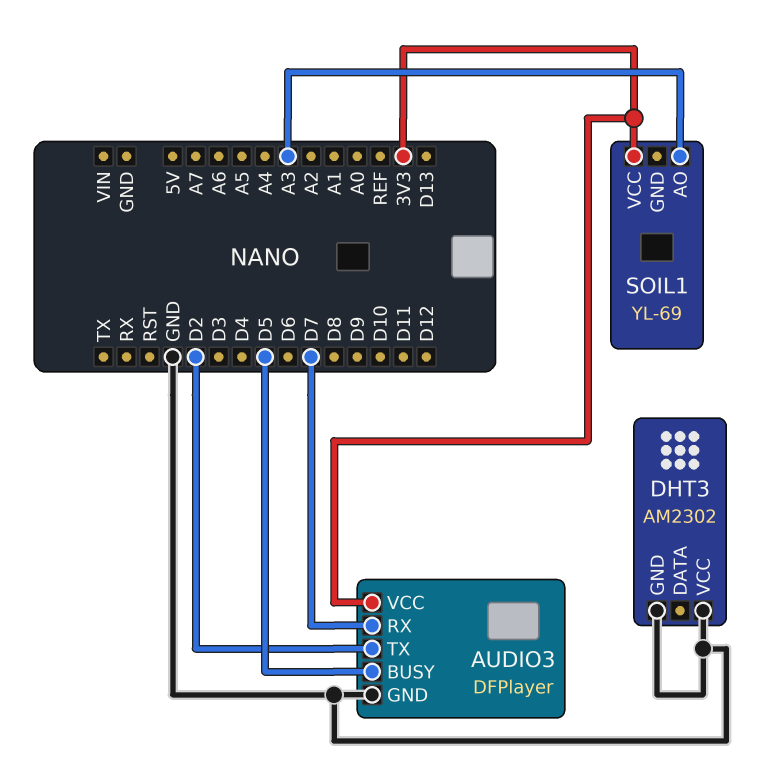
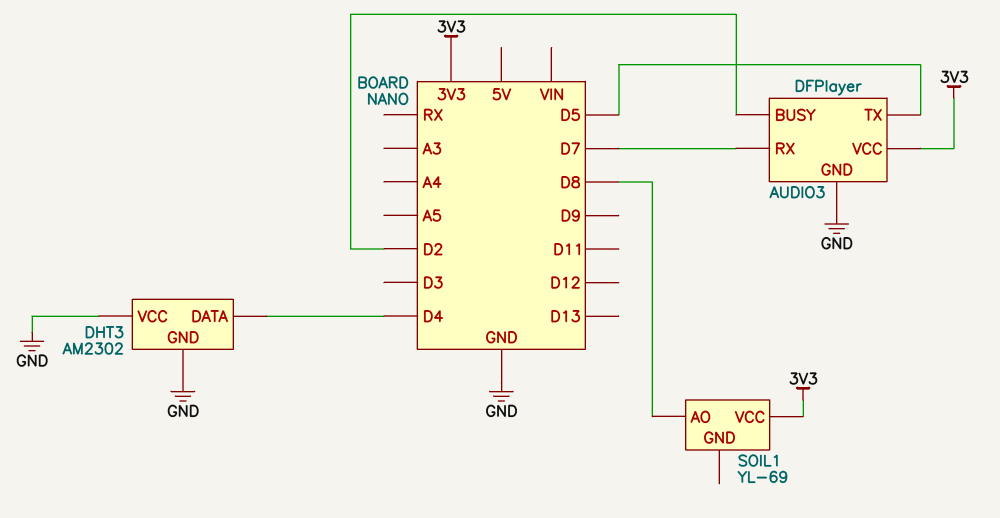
AUDIO3 pin BUSY: D5 -> D2
AUDIO3 pin TX: D2 -> D5
DHT3 pin DATA: none -> D4
SOIL1 pin AO: A3 -> D8

